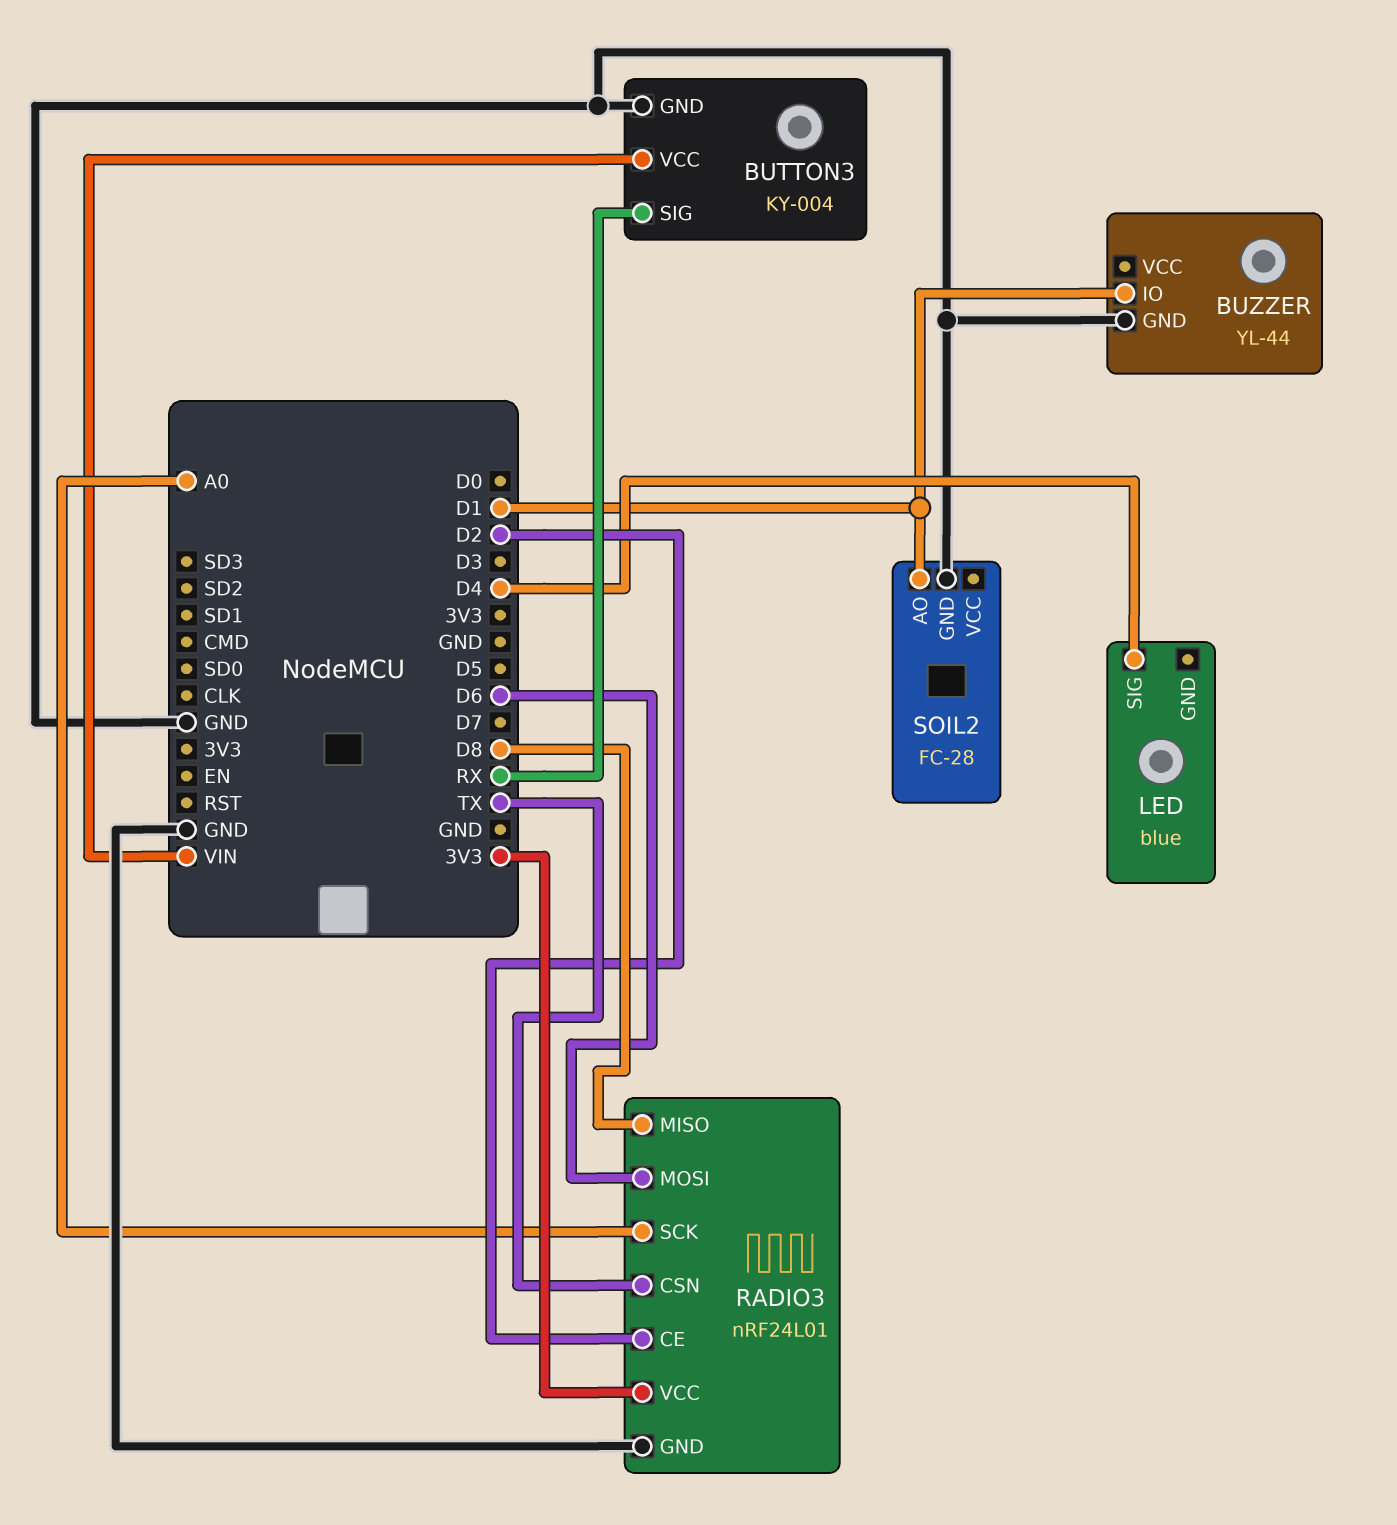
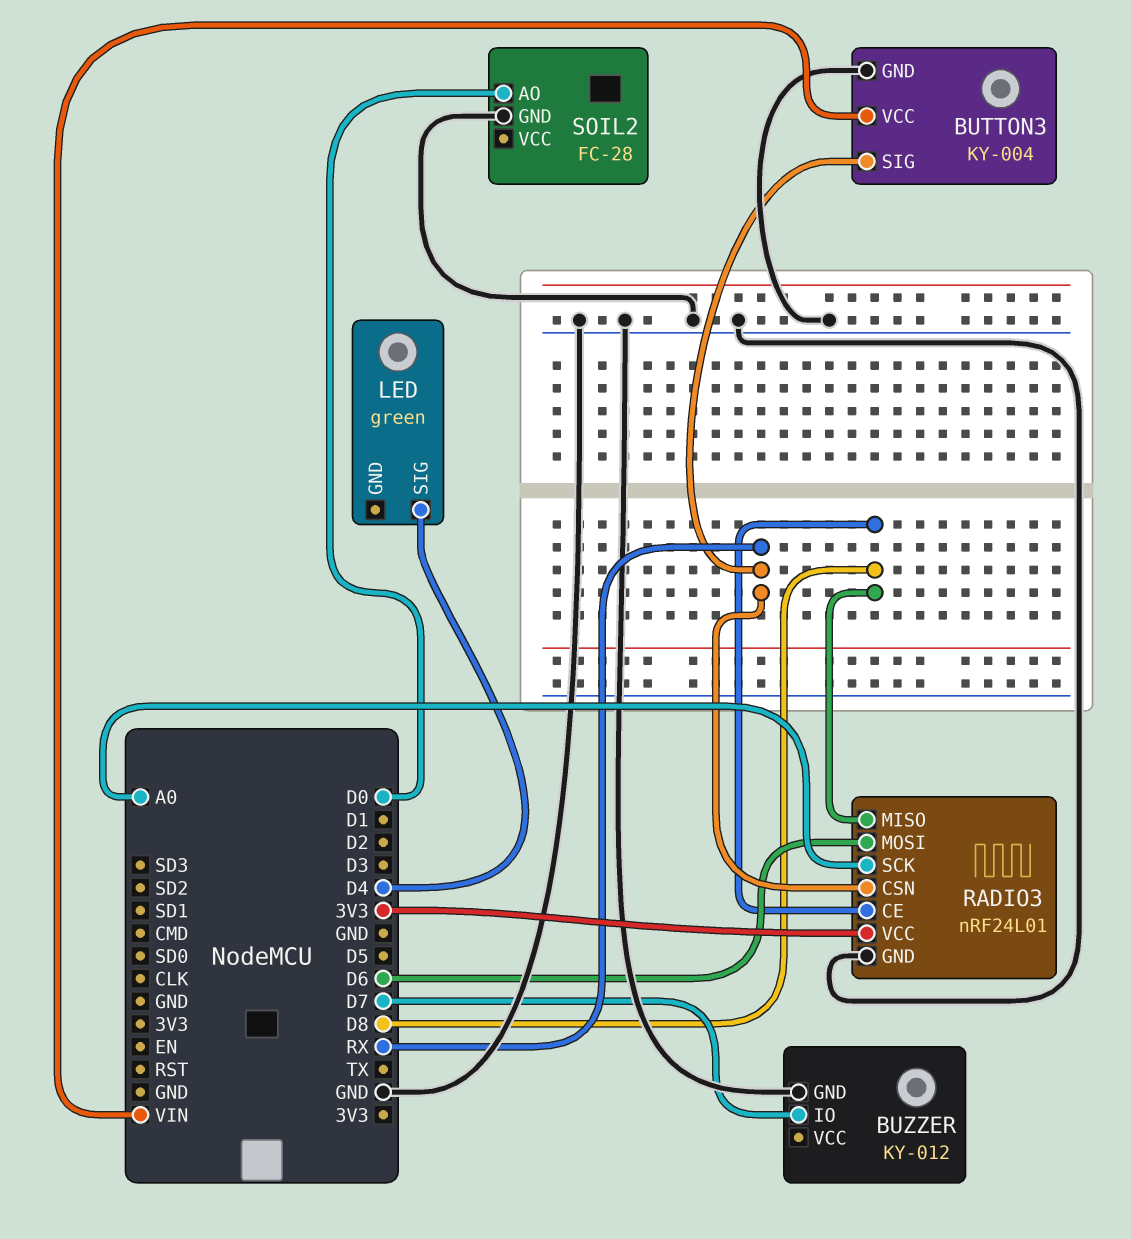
BUZZER: YL-44 -> KY-012
BUZZER pin IO: D1 -> D7
LED: blue -> green
RADIO3 pin CE: D2 -> D8
RADIO3 pin CSN: TX -> RX
SOIL2 pin AO: D1 -> D0

